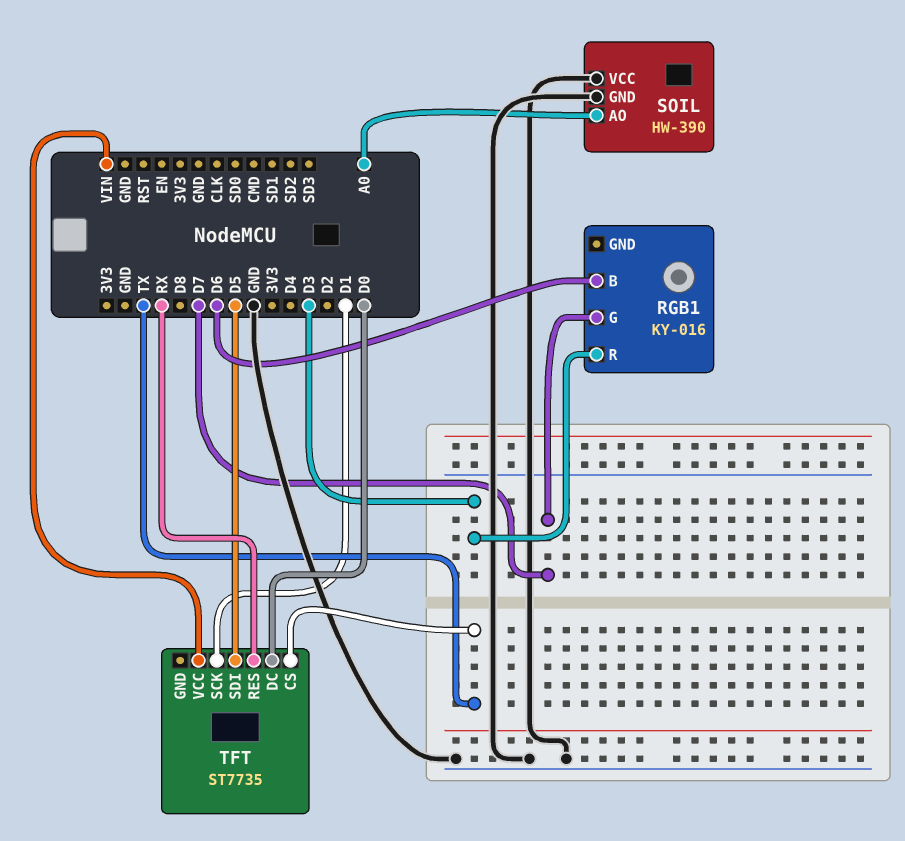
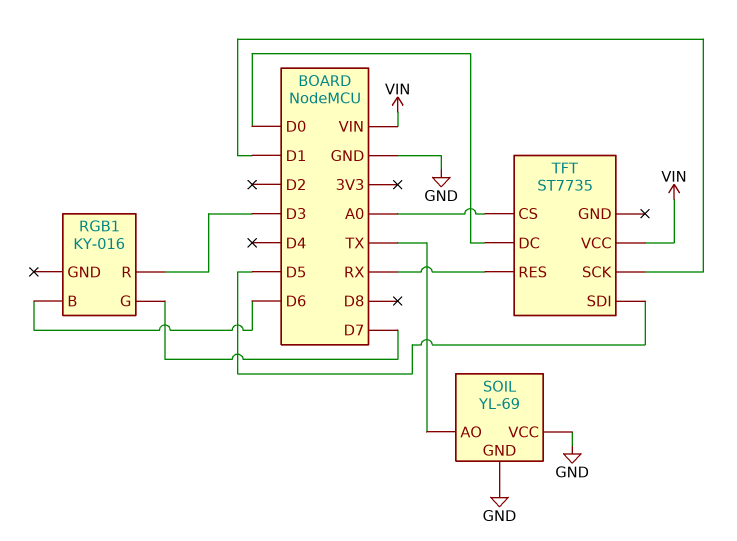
SOIL: HW-390 -> YL-69
SOIL pin AO: A0 -> TX
TFT pin CS: TX -> A0

